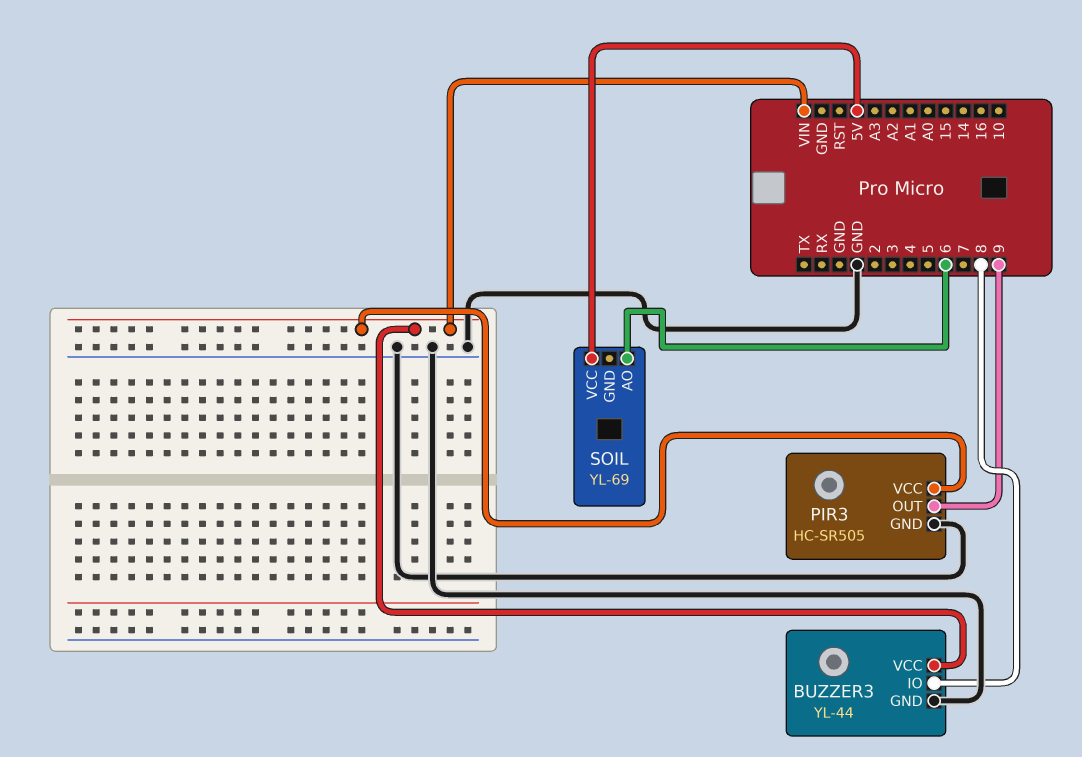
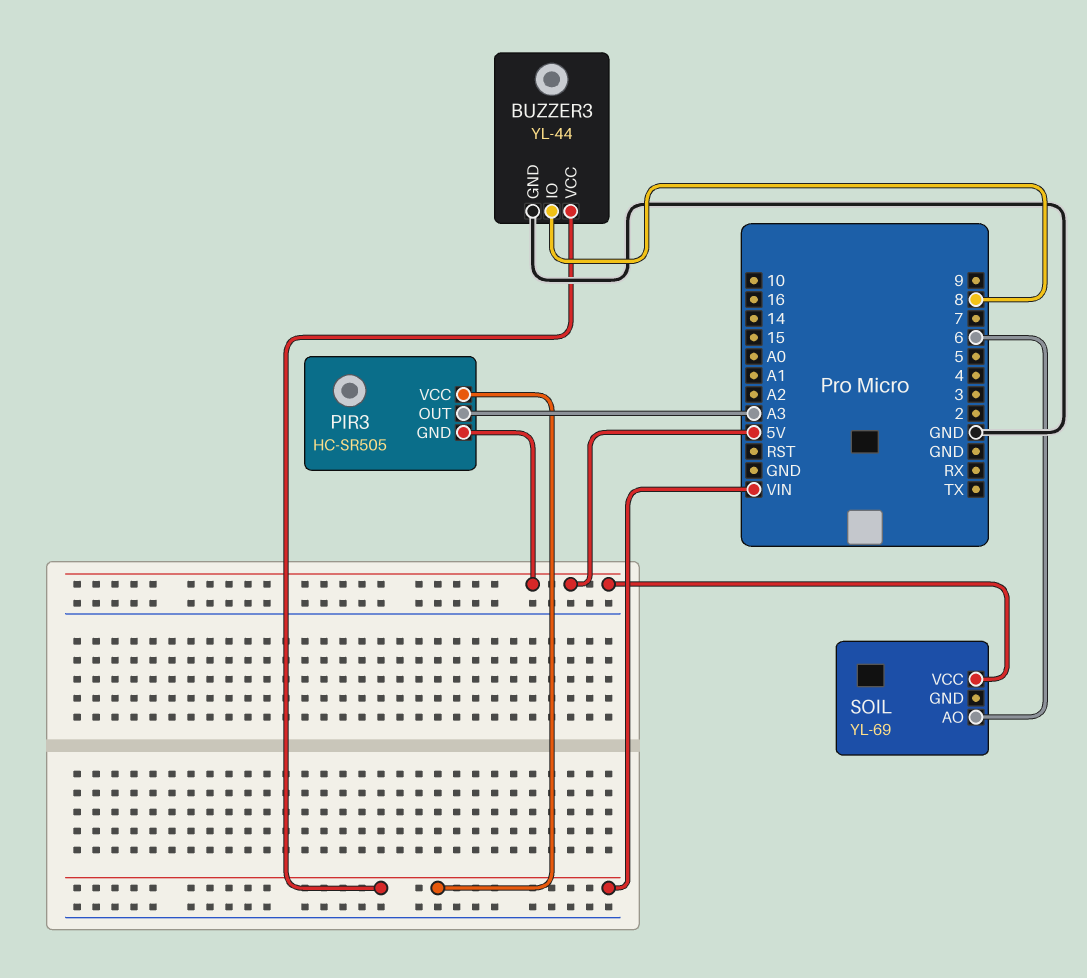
PIR3 pin GND: GND -> 5V
PIR3 pin OUT: 9 -> A3

